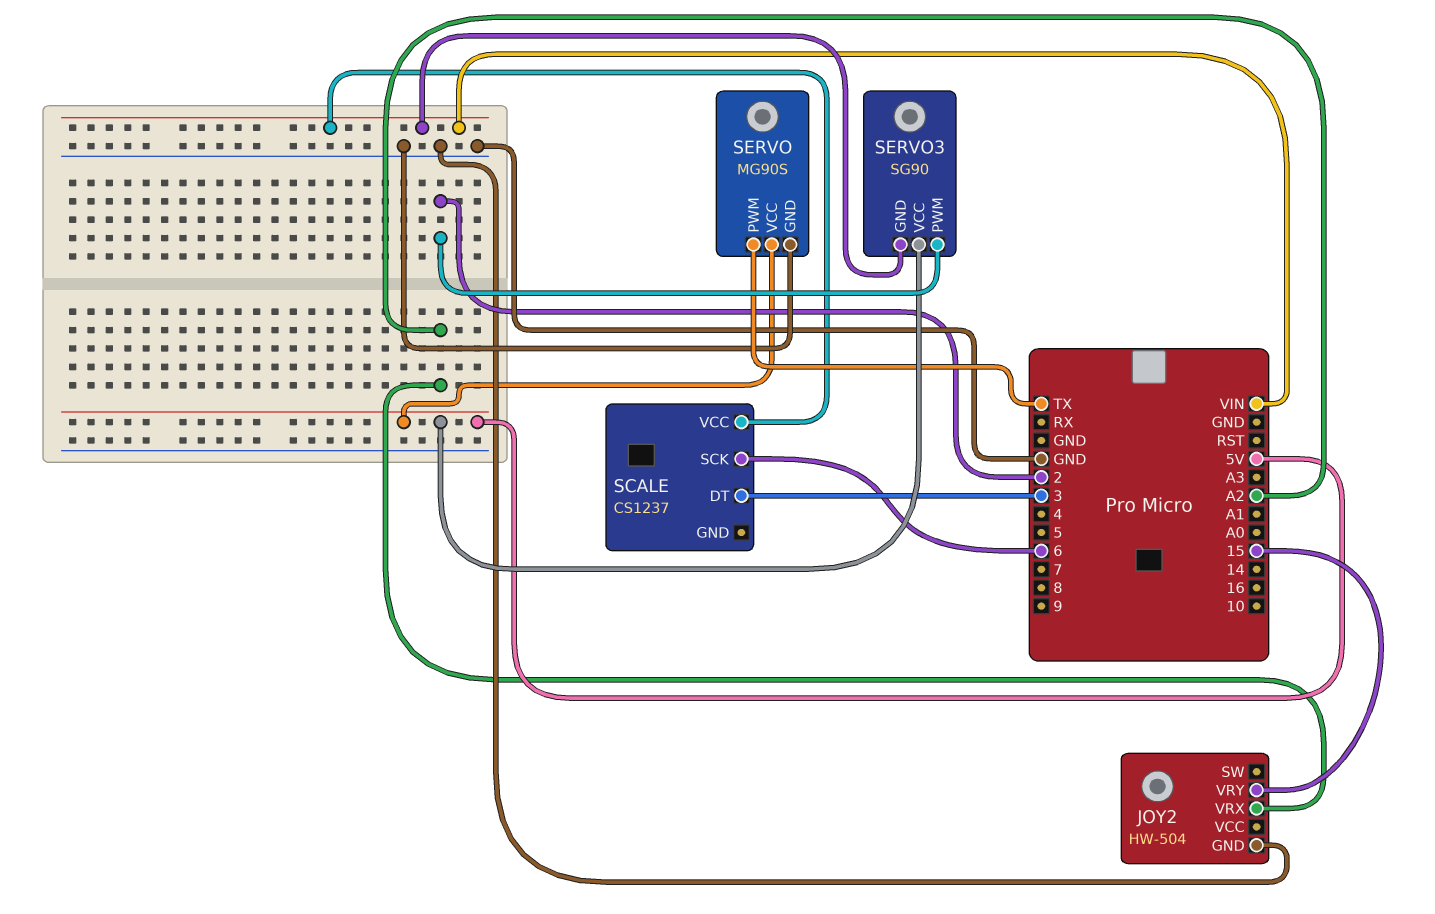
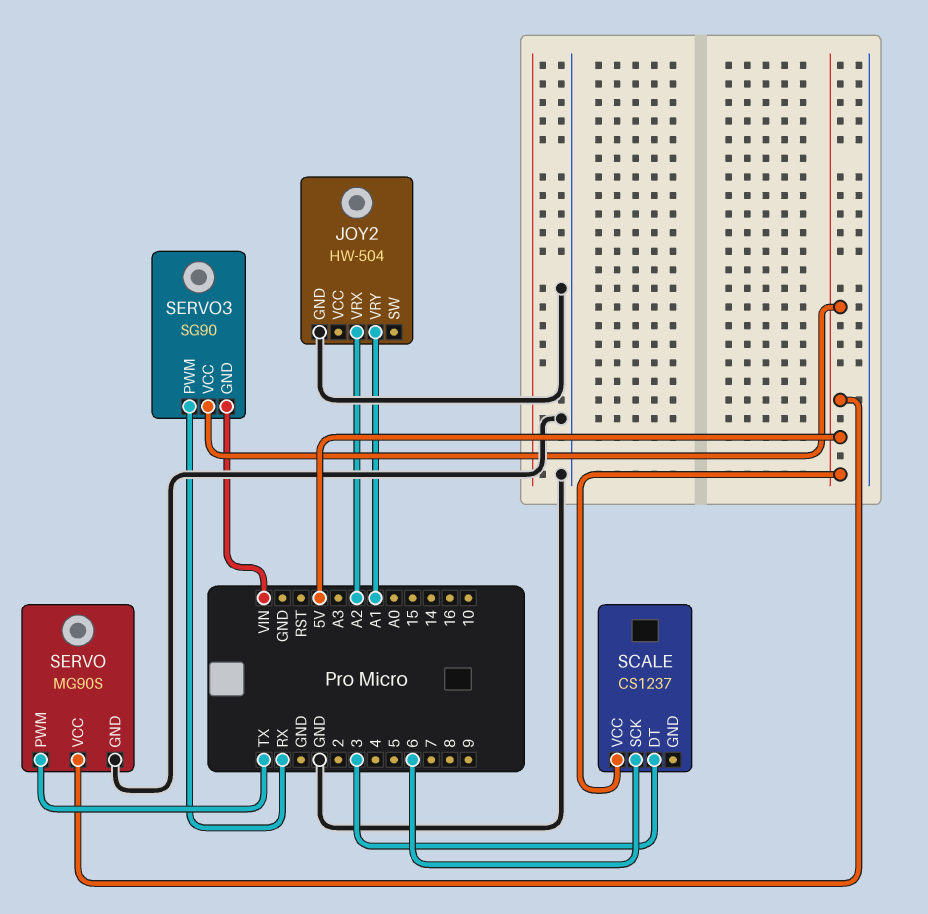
JOY2 pin VRY: 15 -> A1
SCALE pin VCC: VIN -> 5V
SERVO3 pin PWM: 2 -> RX

